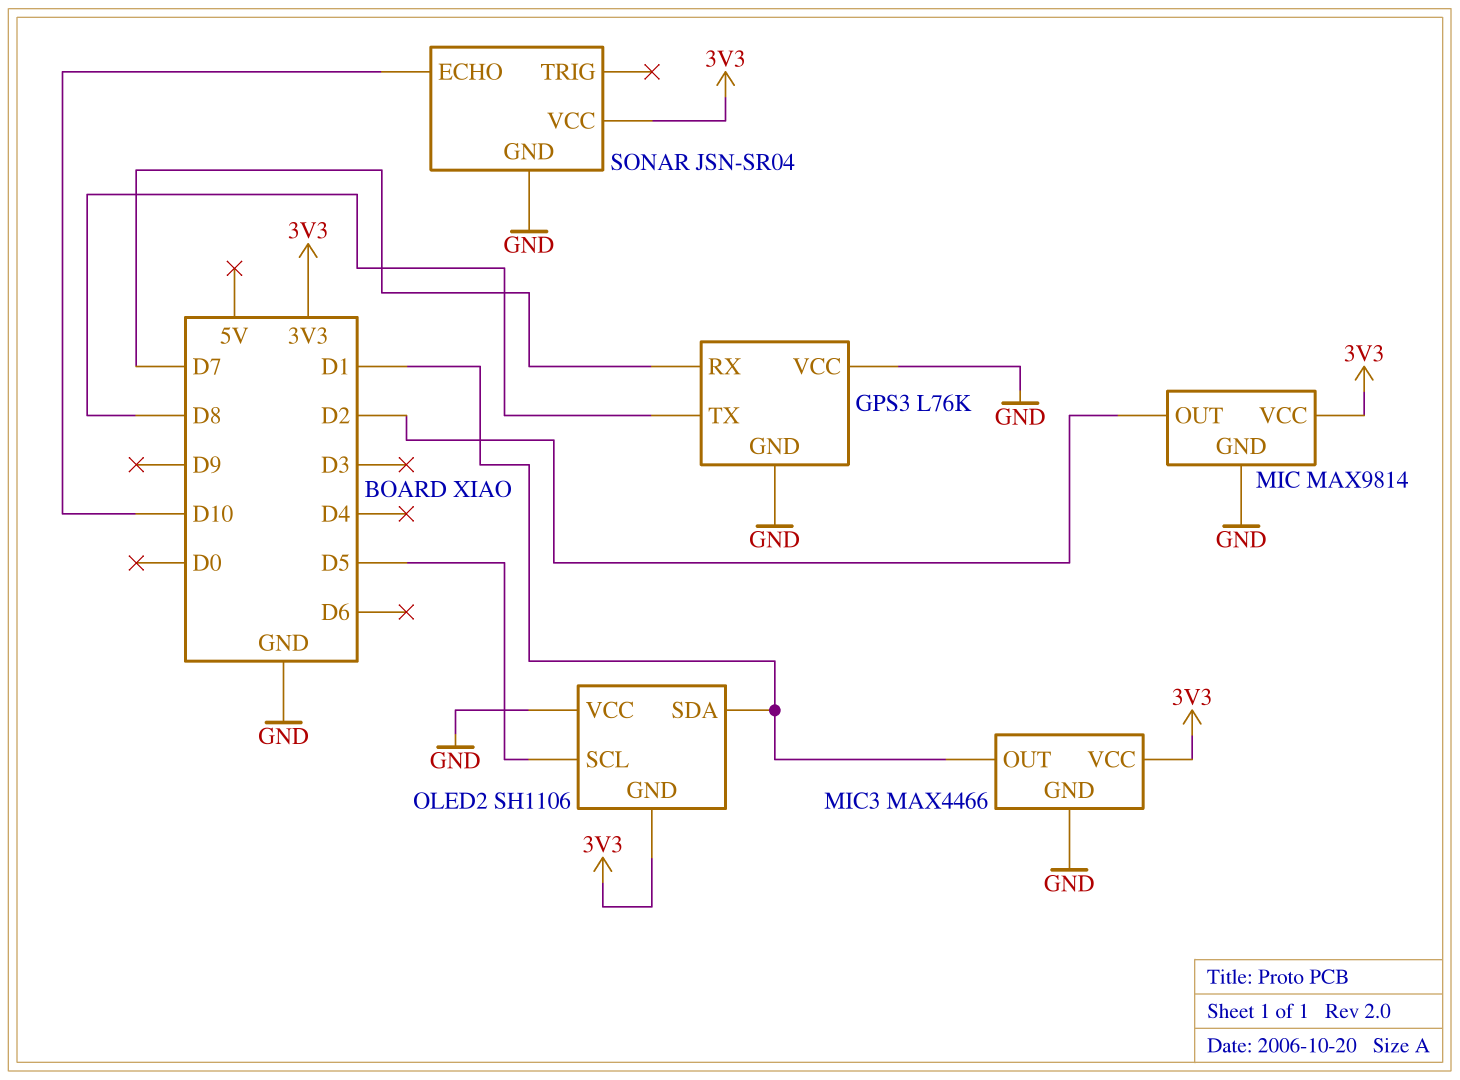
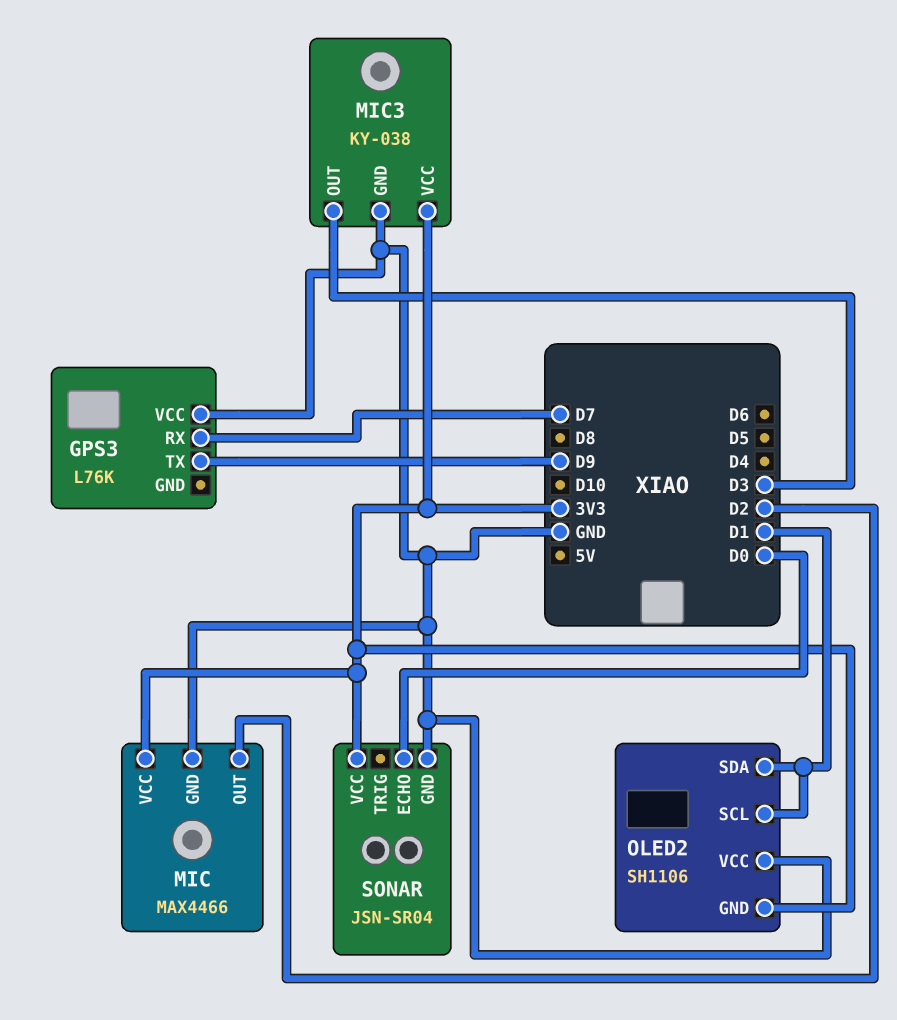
GPS3 pin GND: GND -> none
GPS3 pin TX: D8 -> D9
MIC: MAX9814 -> MAX4466
MIC3: MAX4466 -> KY-038
MIC3 pin OUT: D1 -> D3
OLED2 pin SCL: D5 -> D1
SONAR pin ECHO: D10 -> D0

